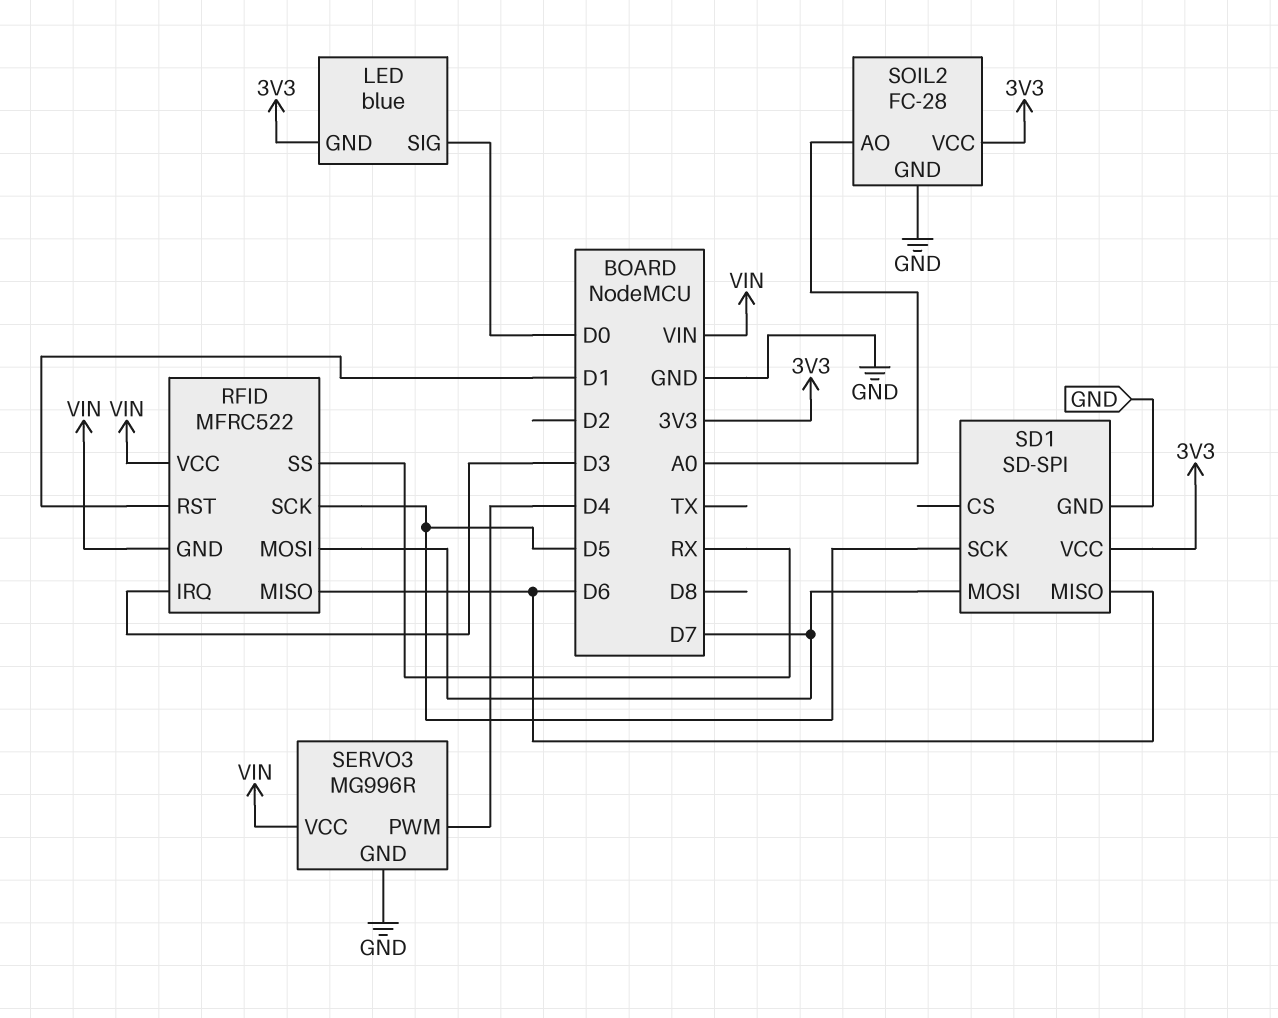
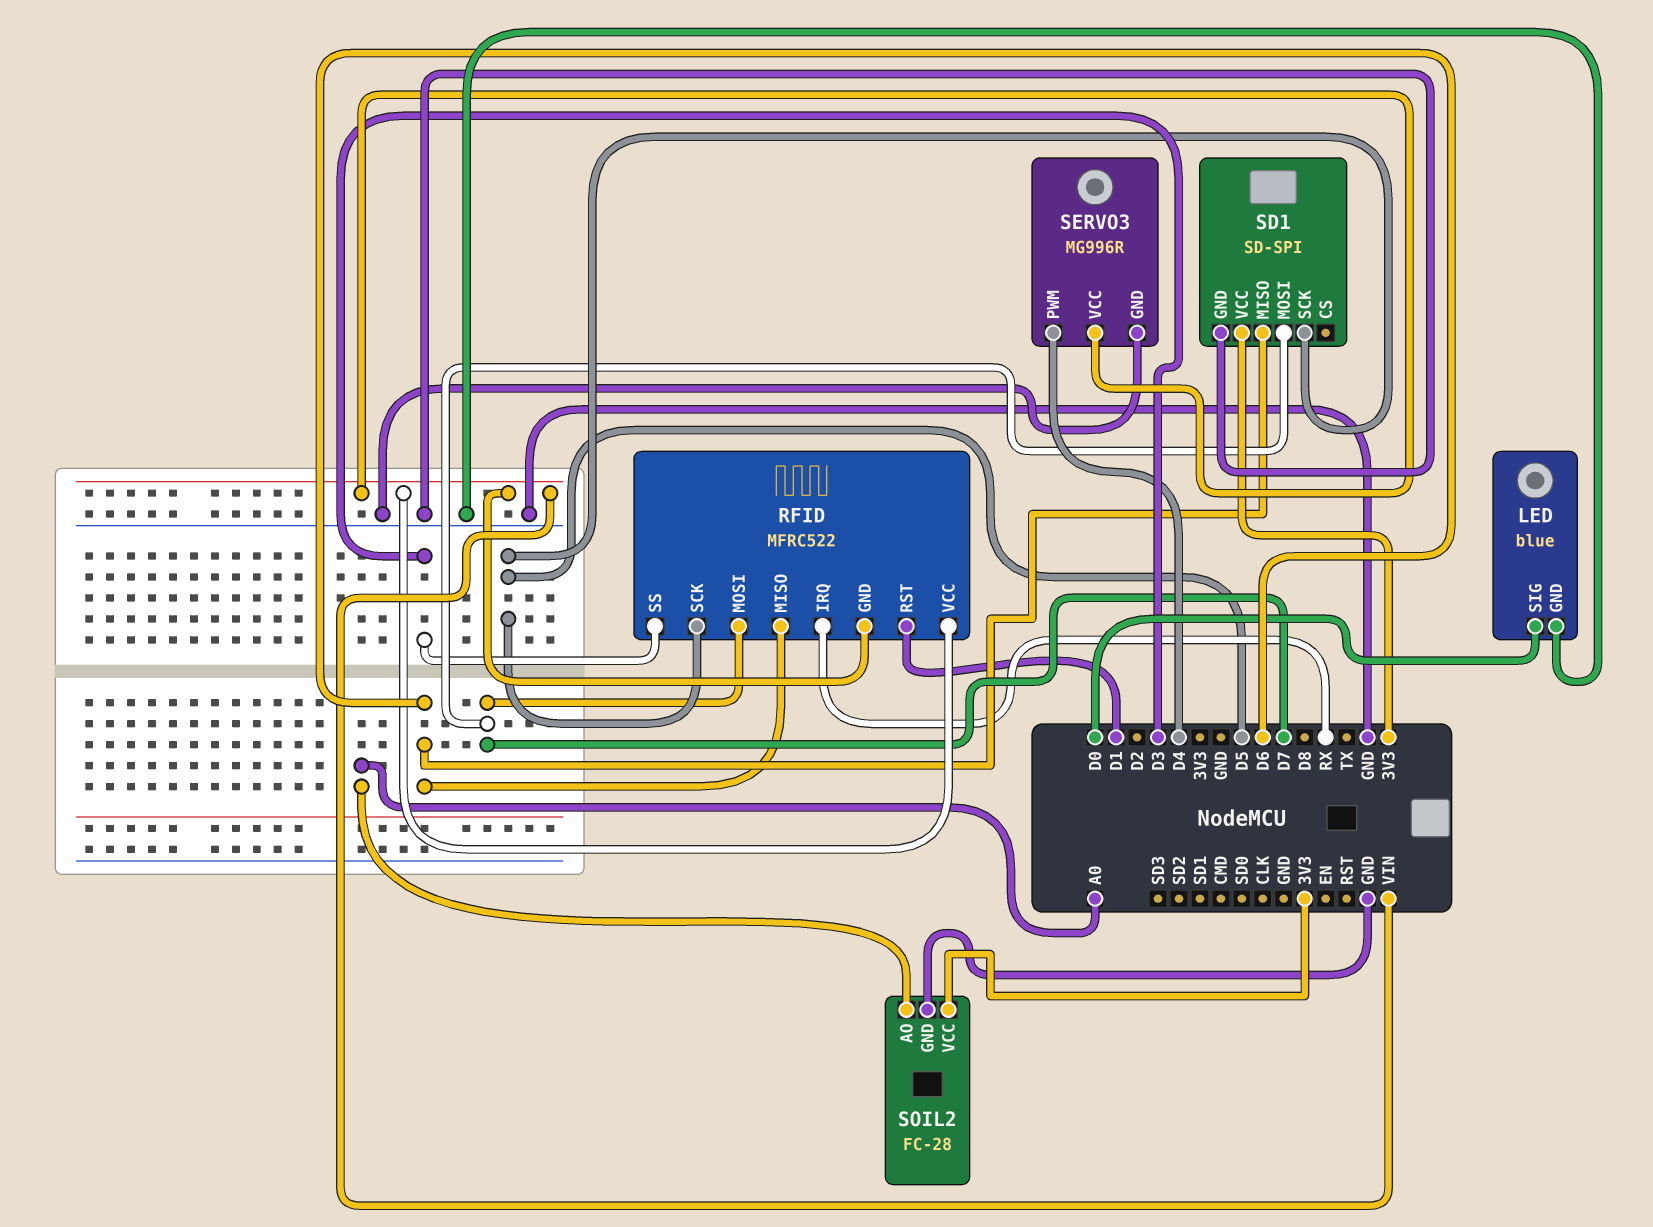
LED pin GND: 3V3 -> GND
RFID pin IRQ: D3 -> RX
RFID pin SS: RX -> D3

